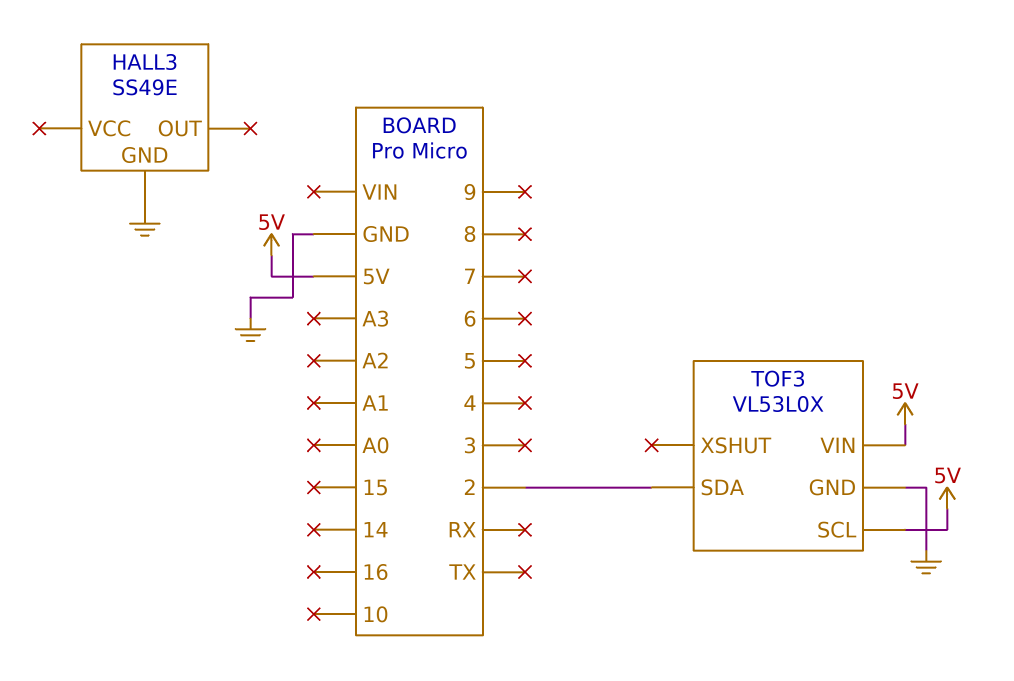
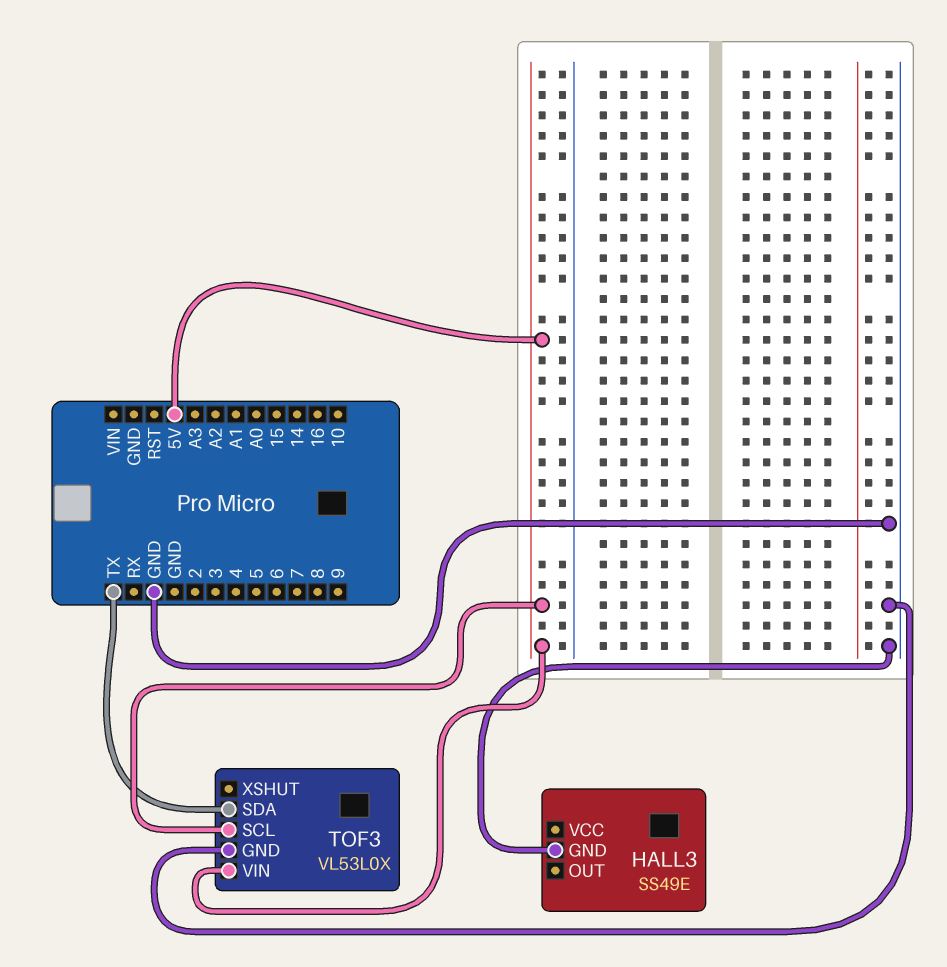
TOF3 pin SDA: 2 -> TX

